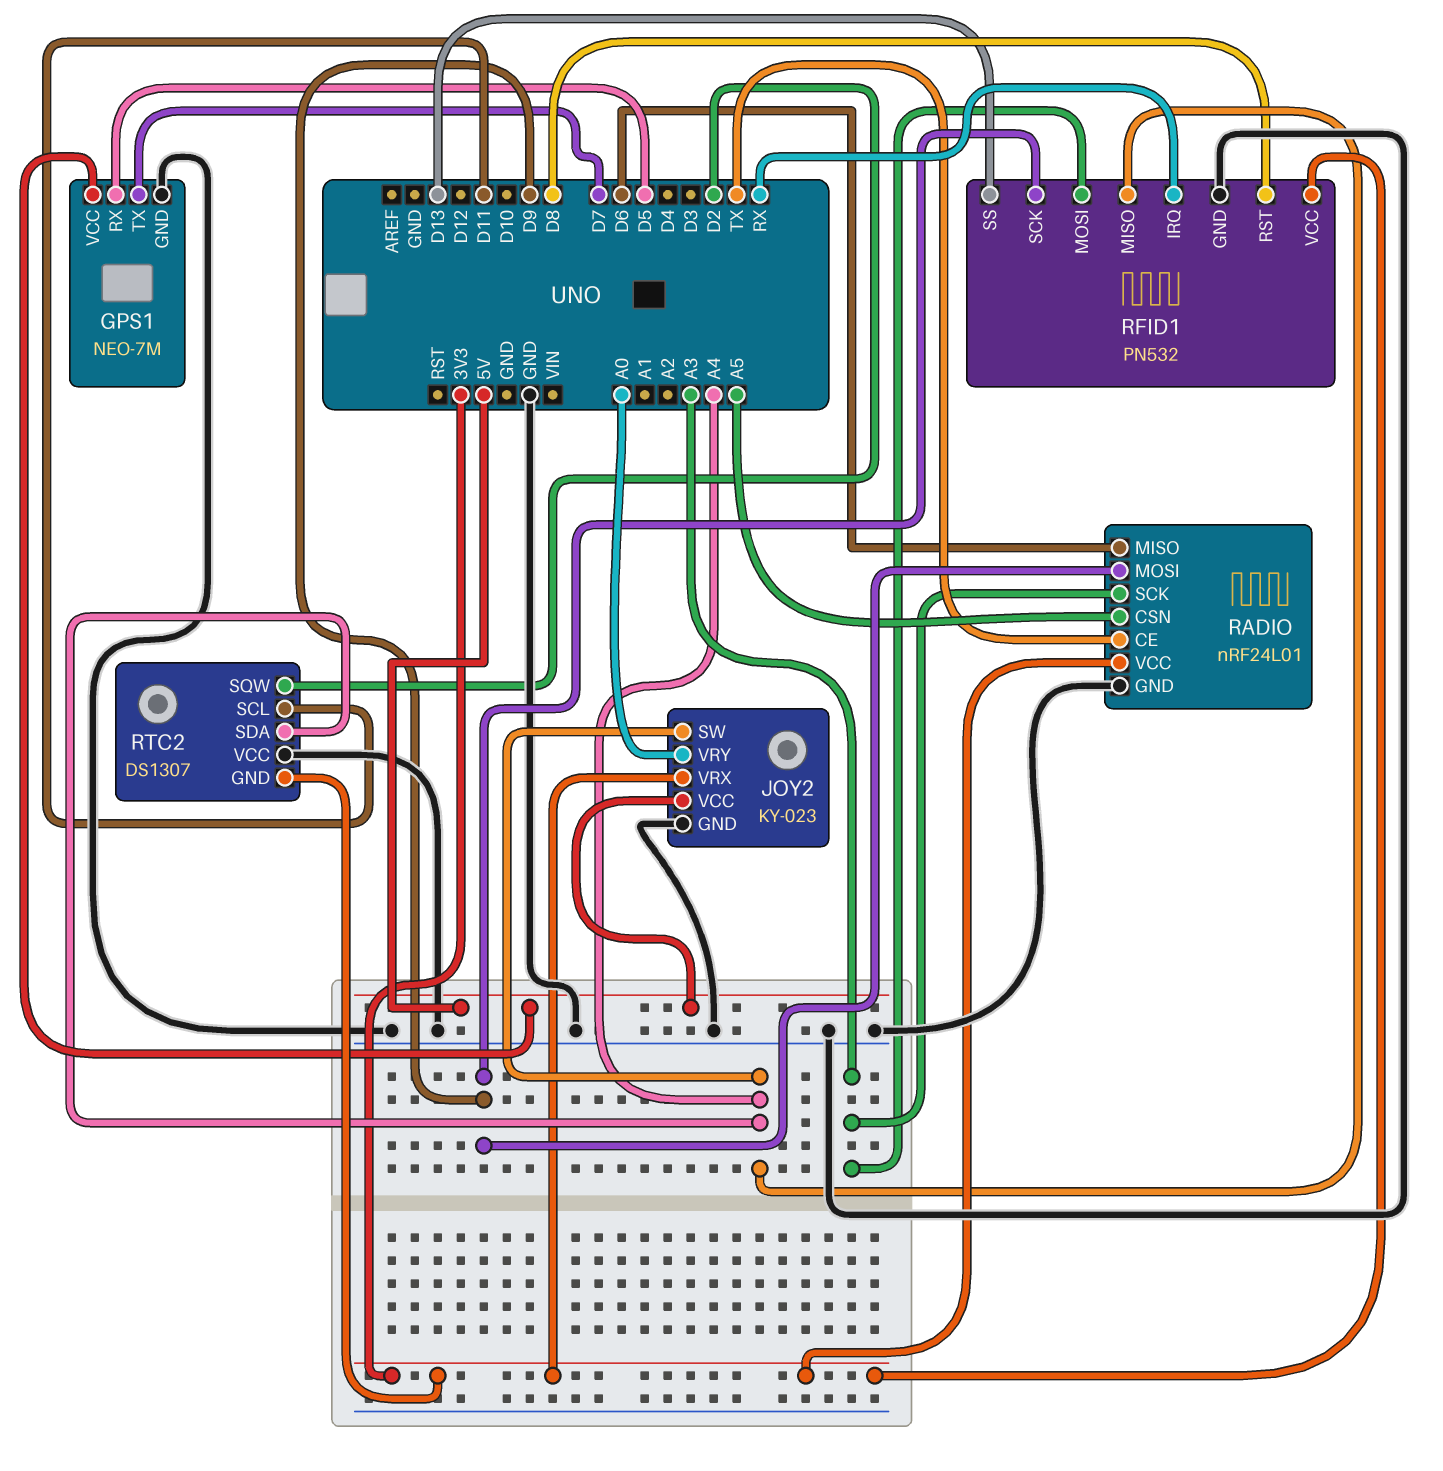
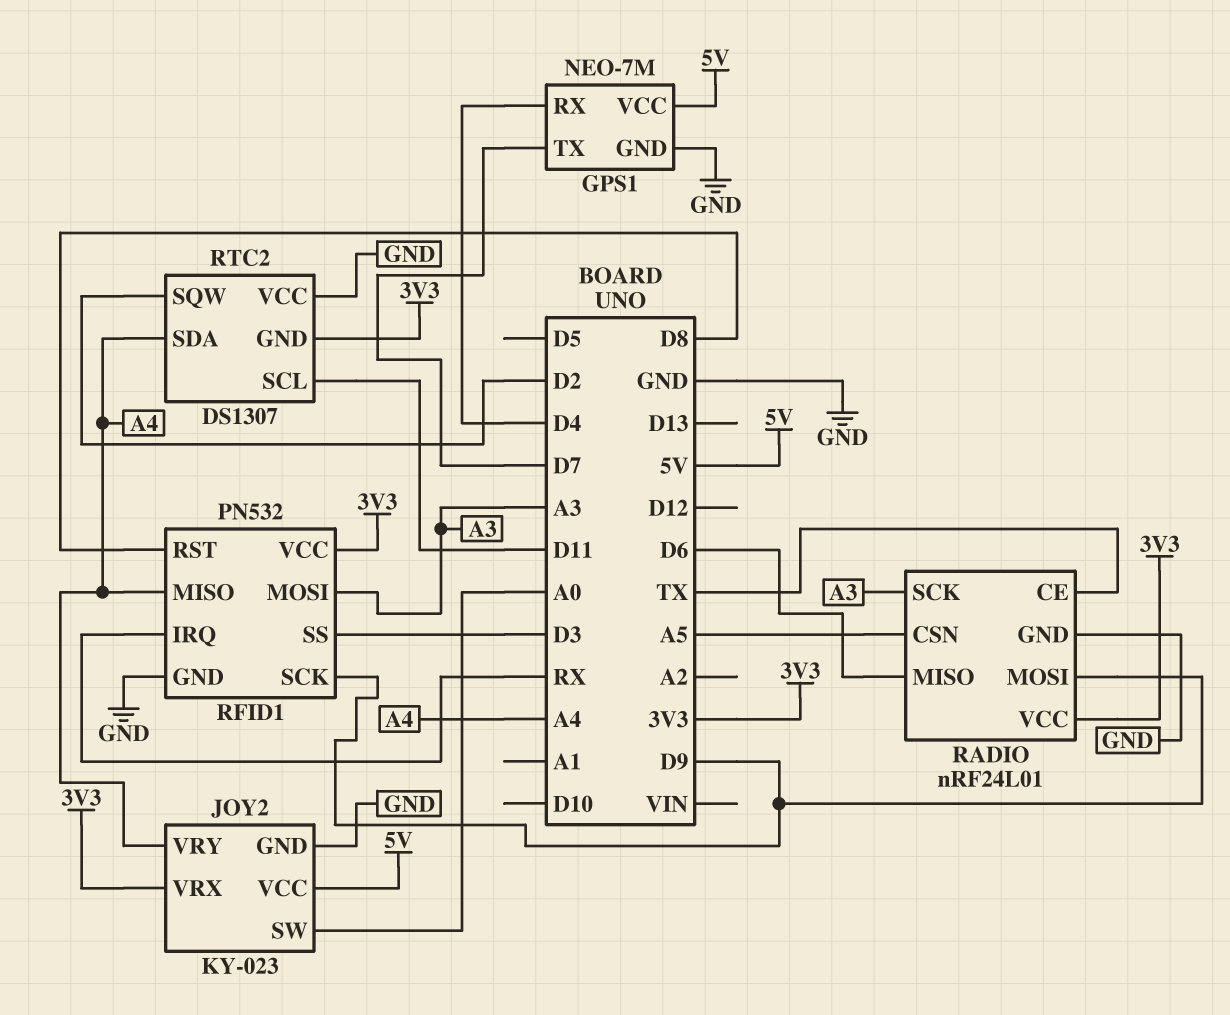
GPS1 pin RX: D5 -> D4
JOY2 pin SW: A4 -> A0
JOY2 pin VRY: A0 -> A4
RFID1 pin SS: D13 -> D3

